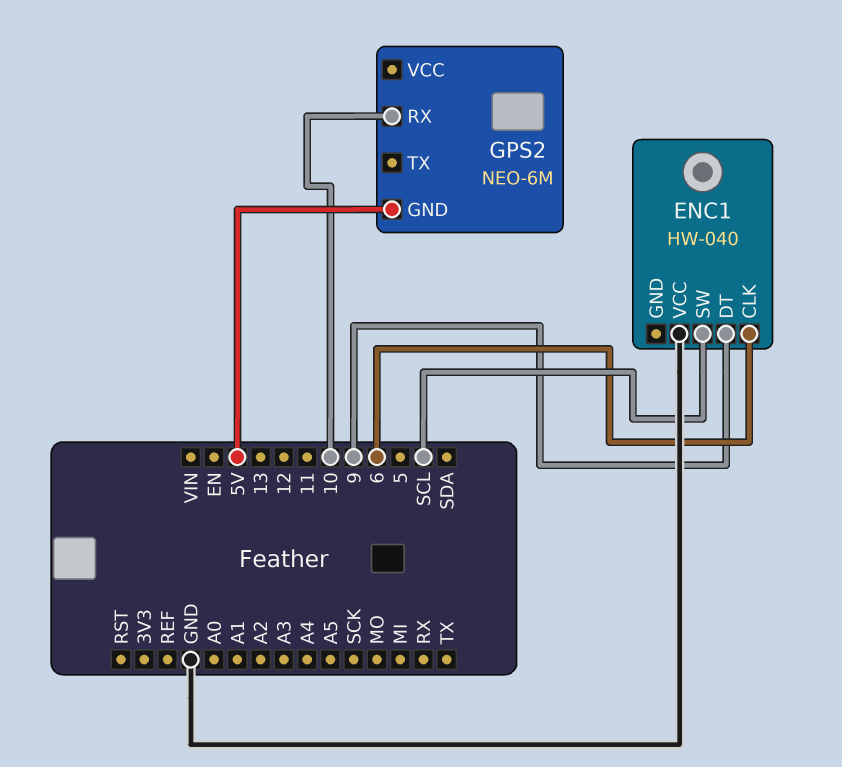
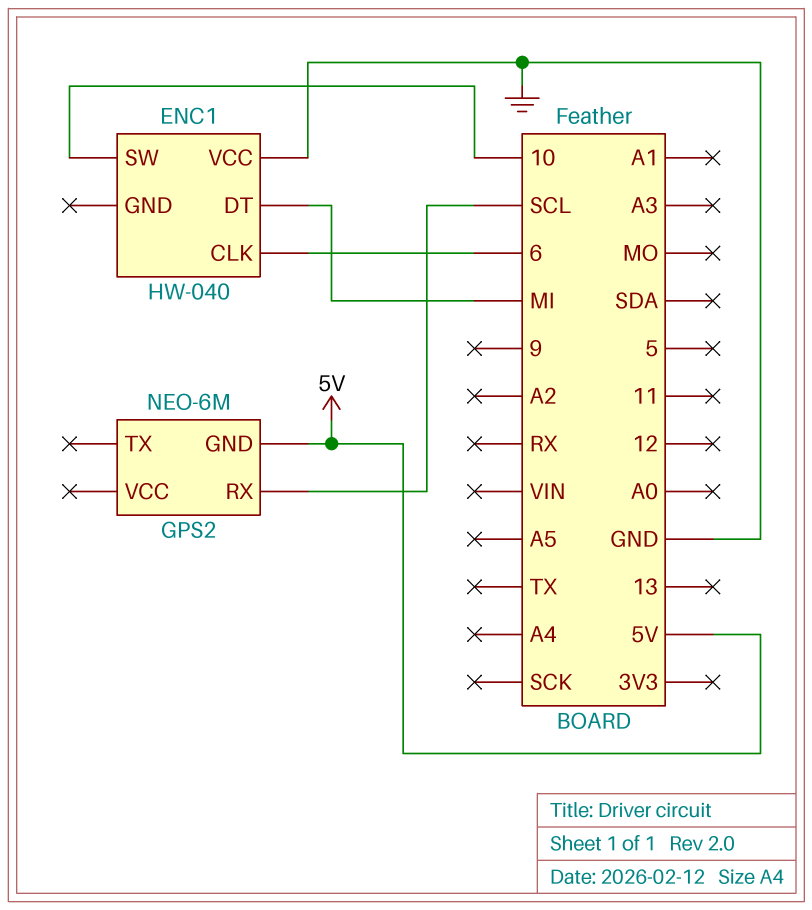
ENC1 pin DT: 9 -> MI
ENC1 pin SW: SCL -> 10
GPS2 pin RX: 10 -> SCL

